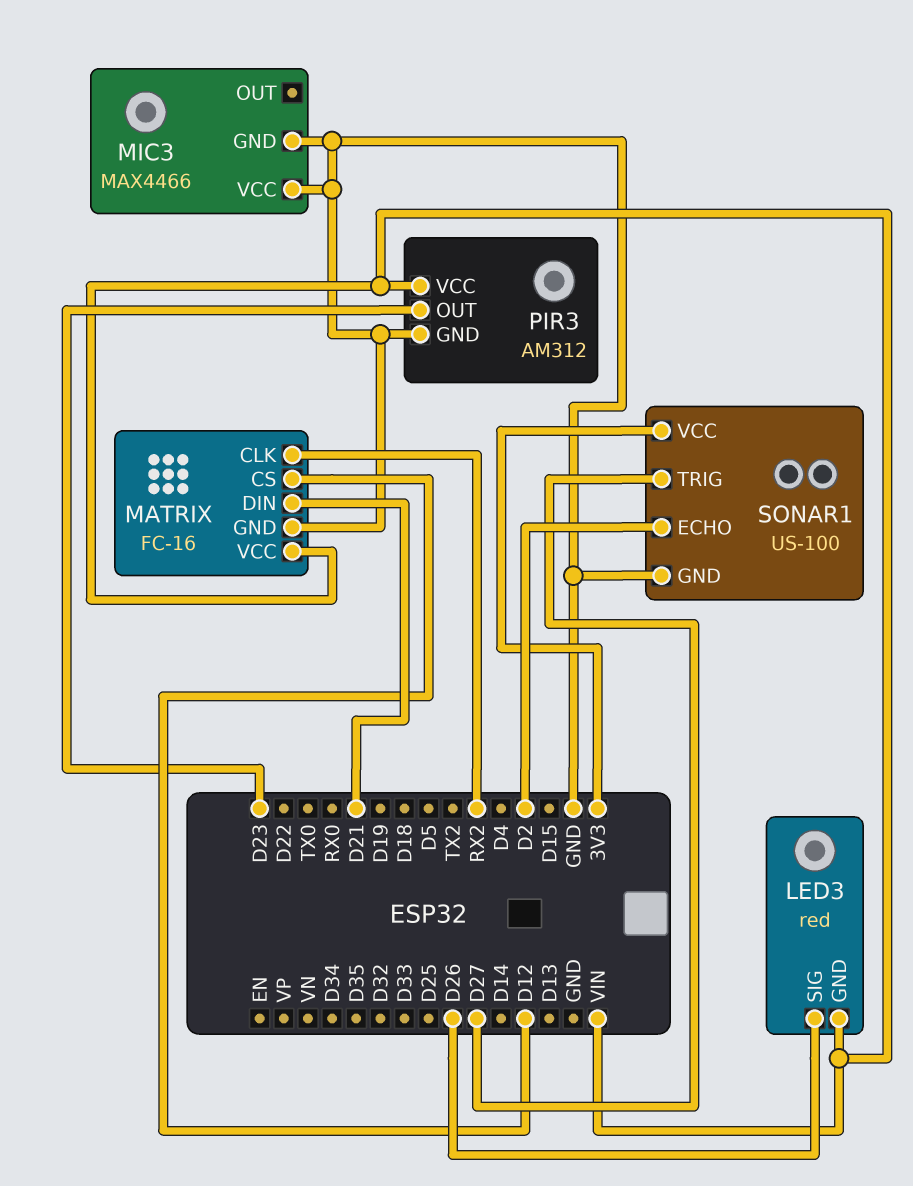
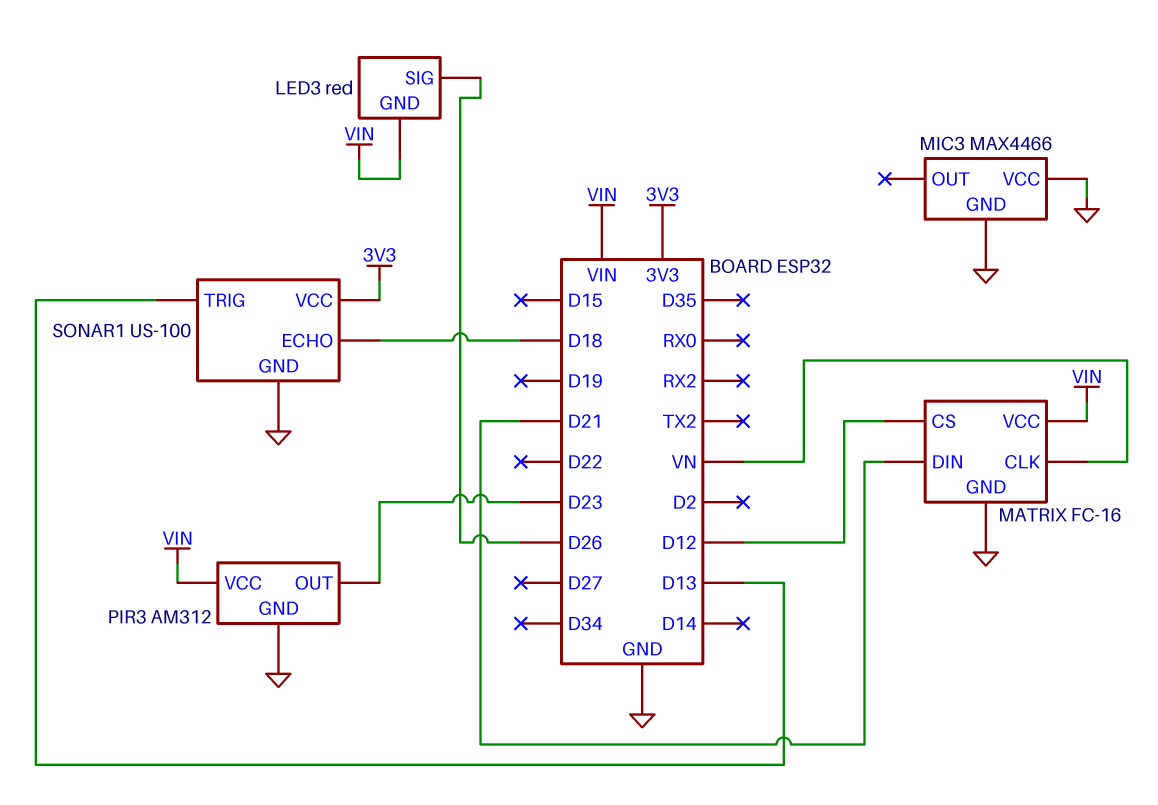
MATRIX pin CLK: RX2 -> VN
SONAR1 pin ECHO: D2 -> D18
SONAR1 pin TRIG: D27 -> D13

